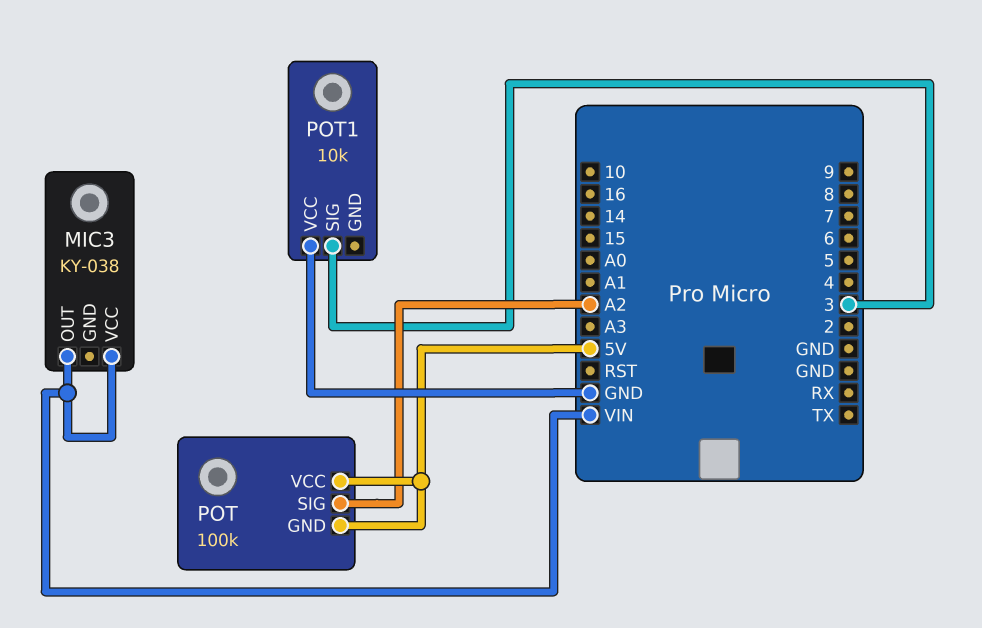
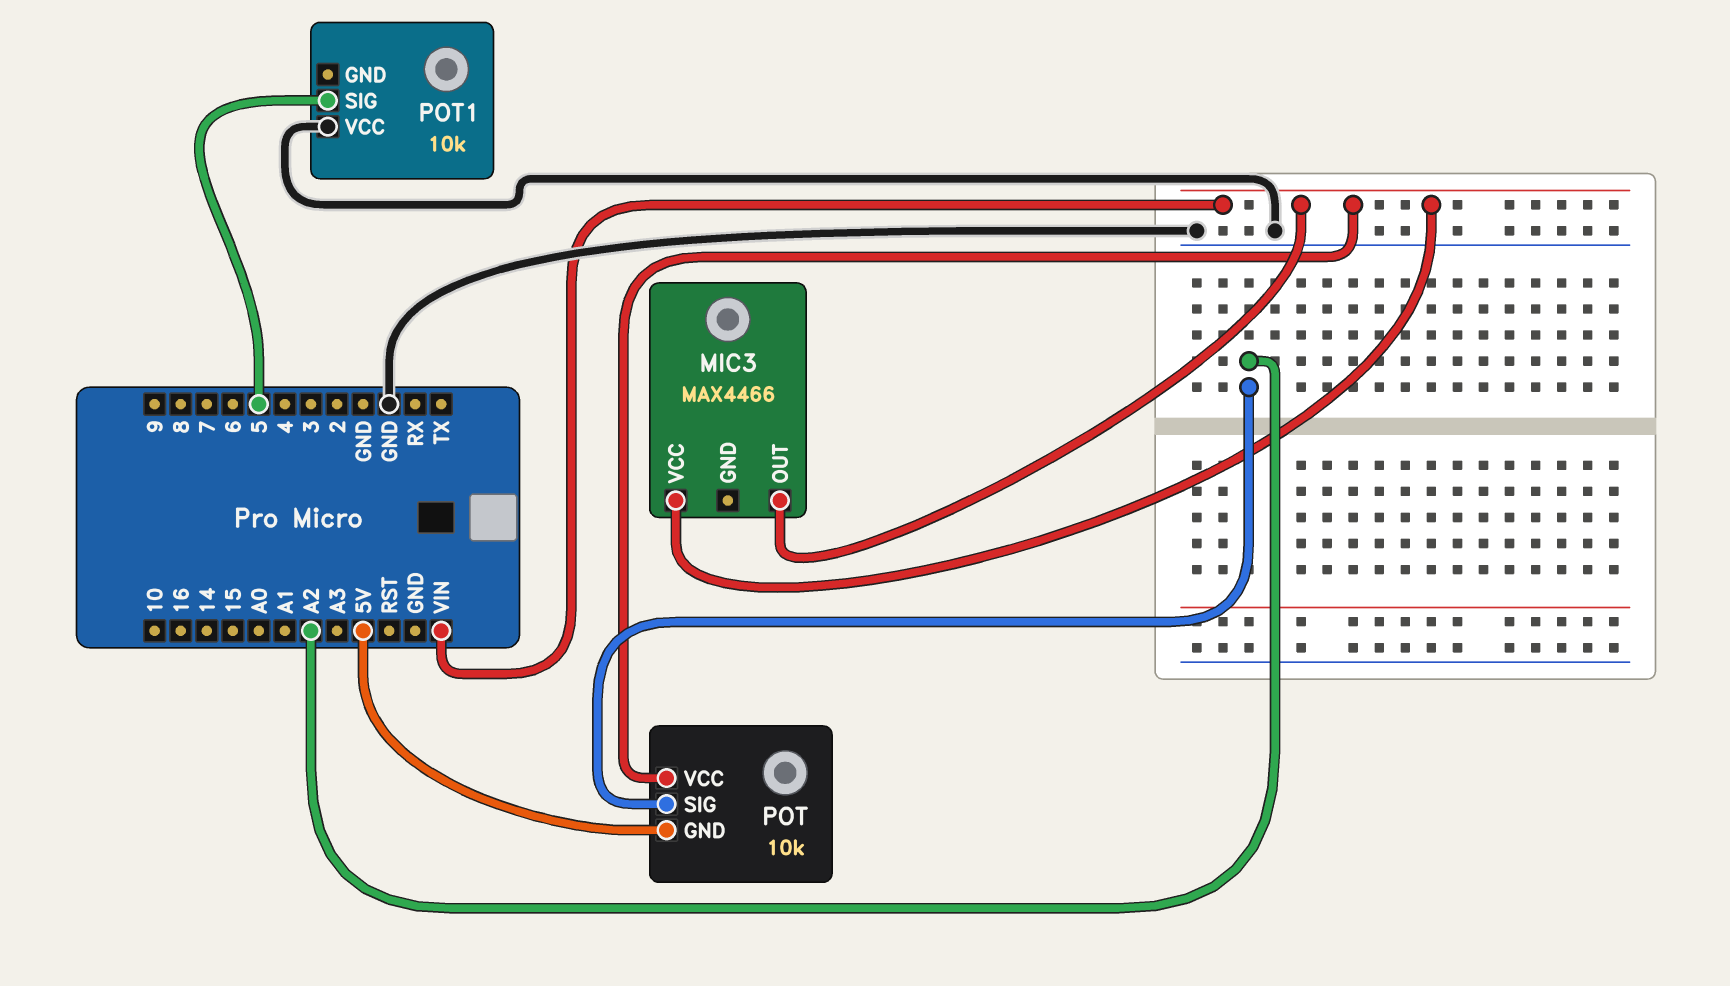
MIC3: KY-038 -> MAX4466
POT: 100k -> 10k
POT pin VCC: 5V -> VIN
POT1 pin SIG: 3 -> 5

